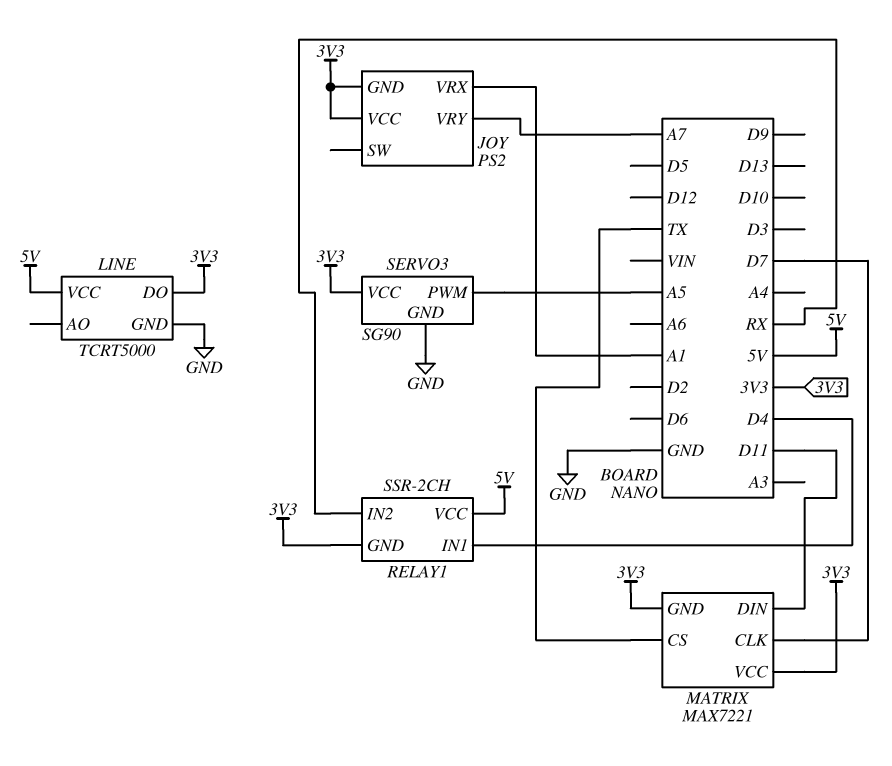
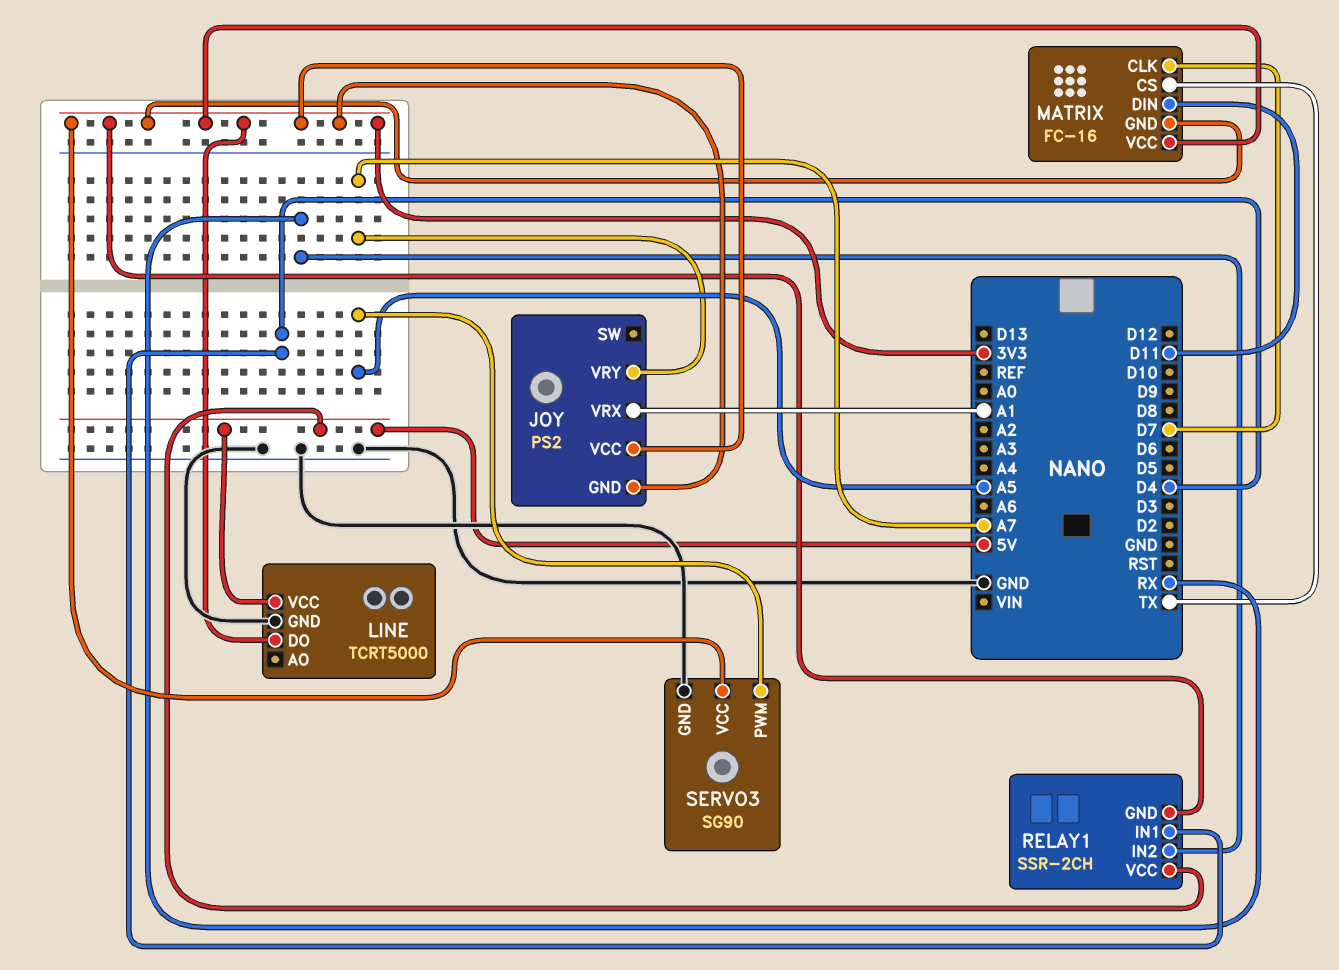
MATRIX: MAX7221 -> FC-16

